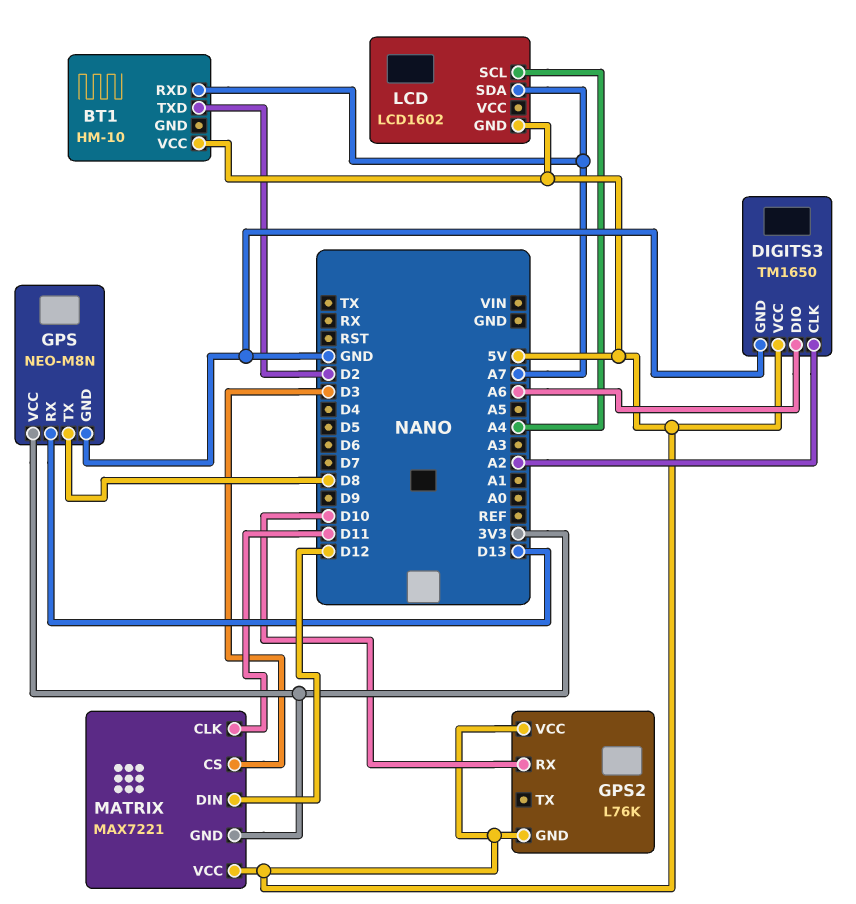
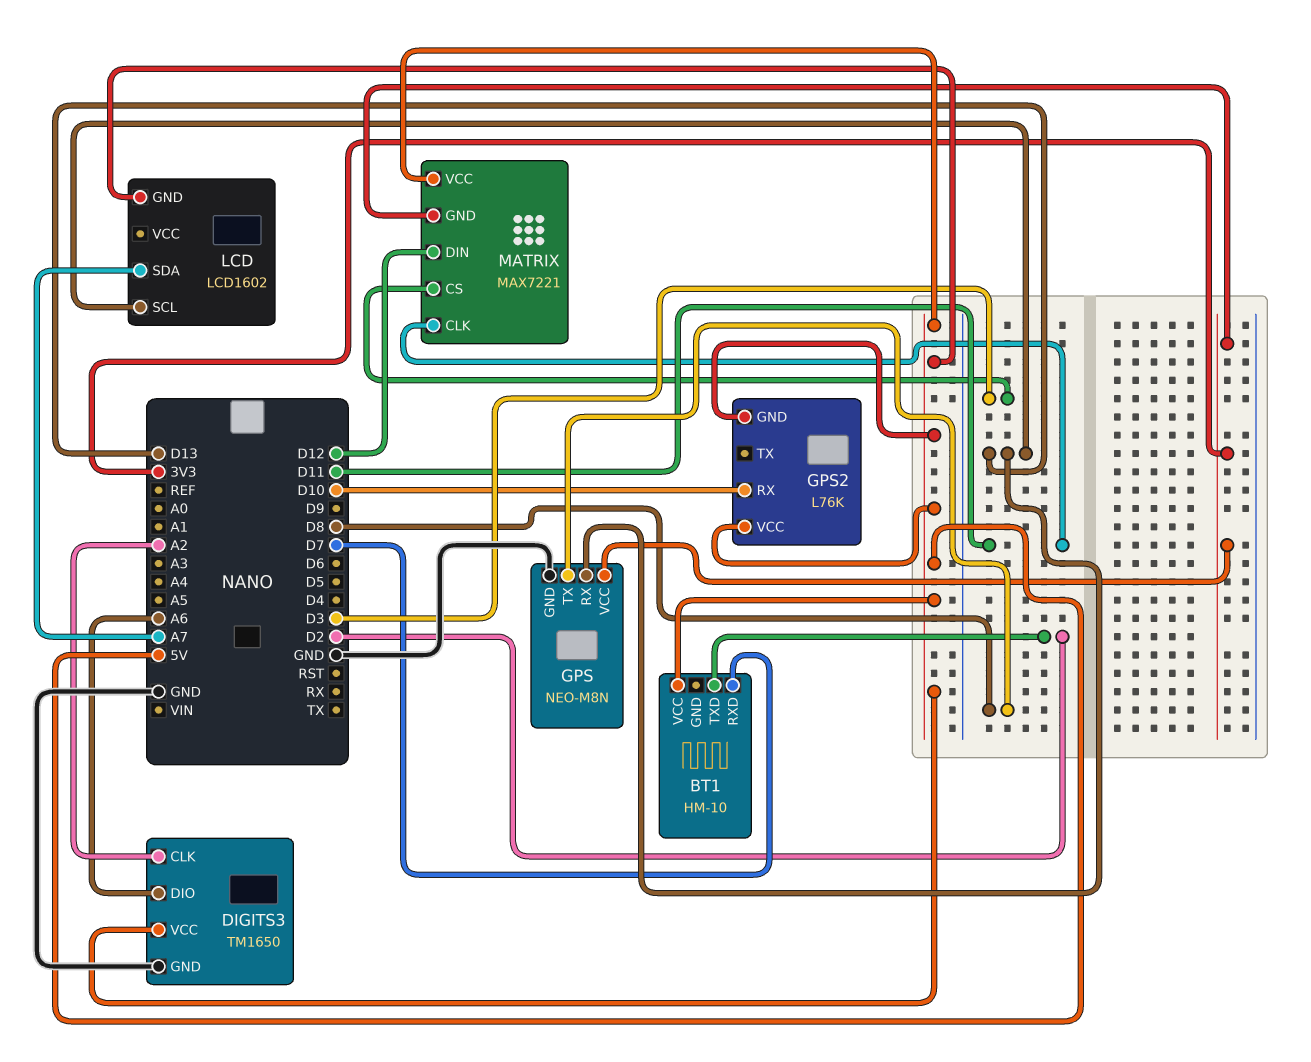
BT1 pin RXD: A7 -> D7
LCD pin SCL: A4 -> D13

